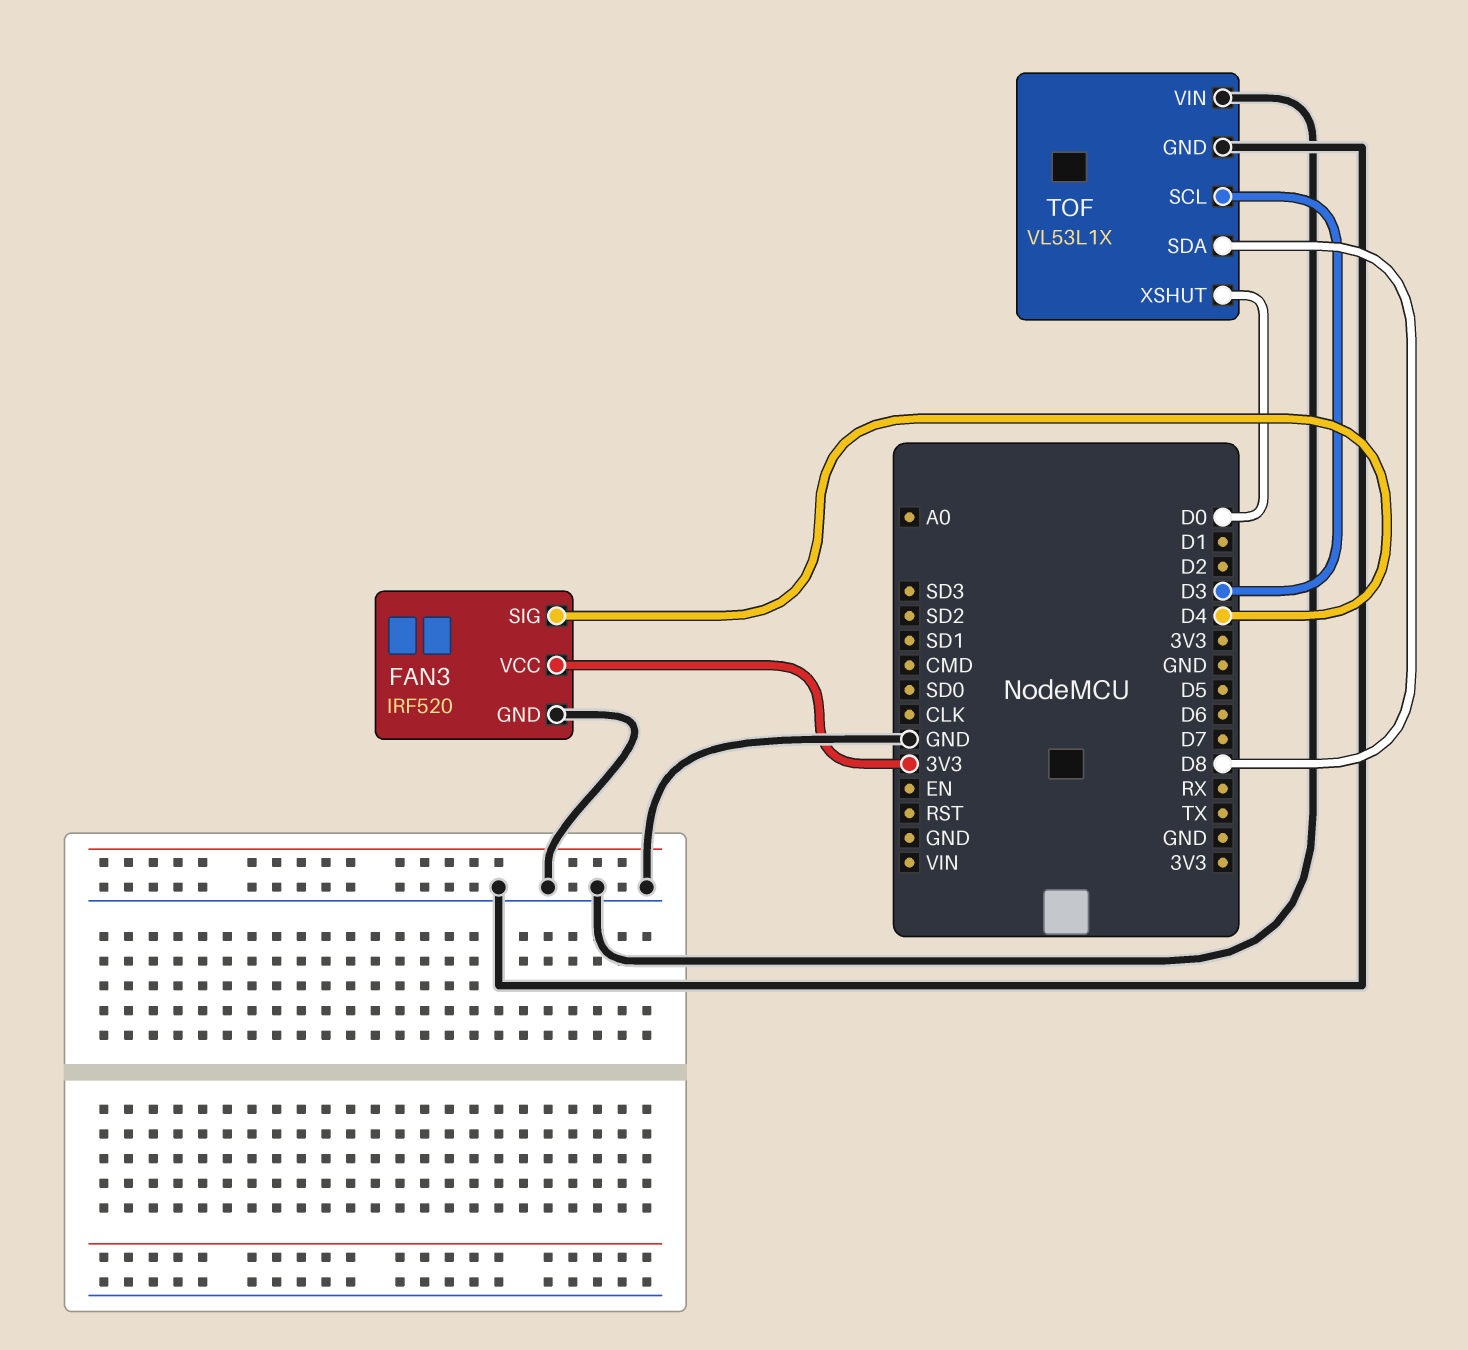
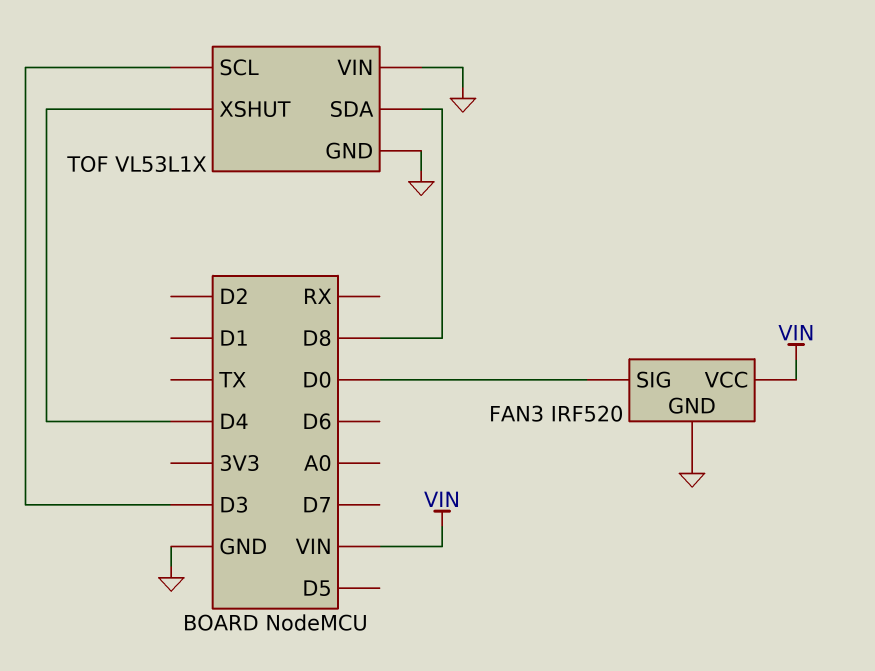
FAN3 pin SIG: D4 -> D0
FAN3 pin VCC: 3V3 -> VIN
TOF pin XSHUT: D0 -> D4

